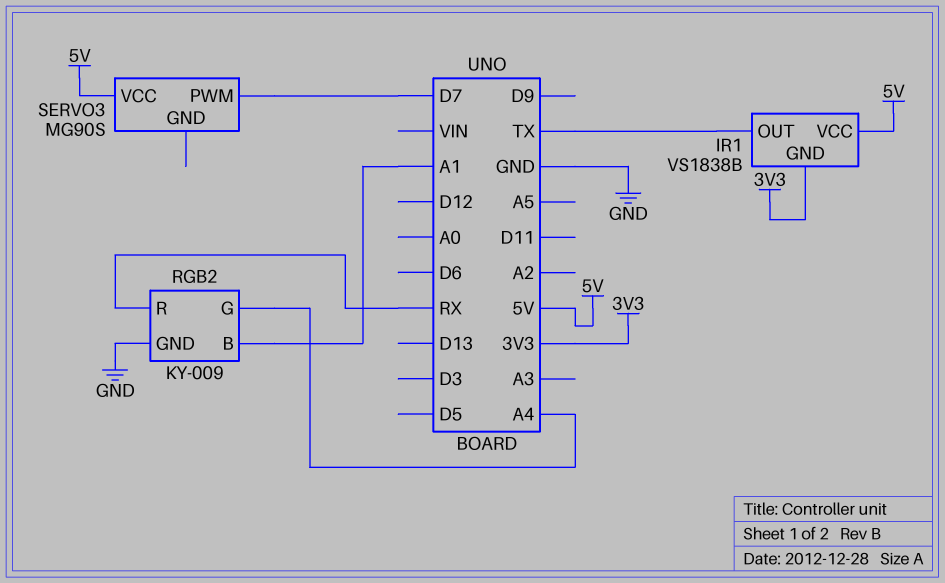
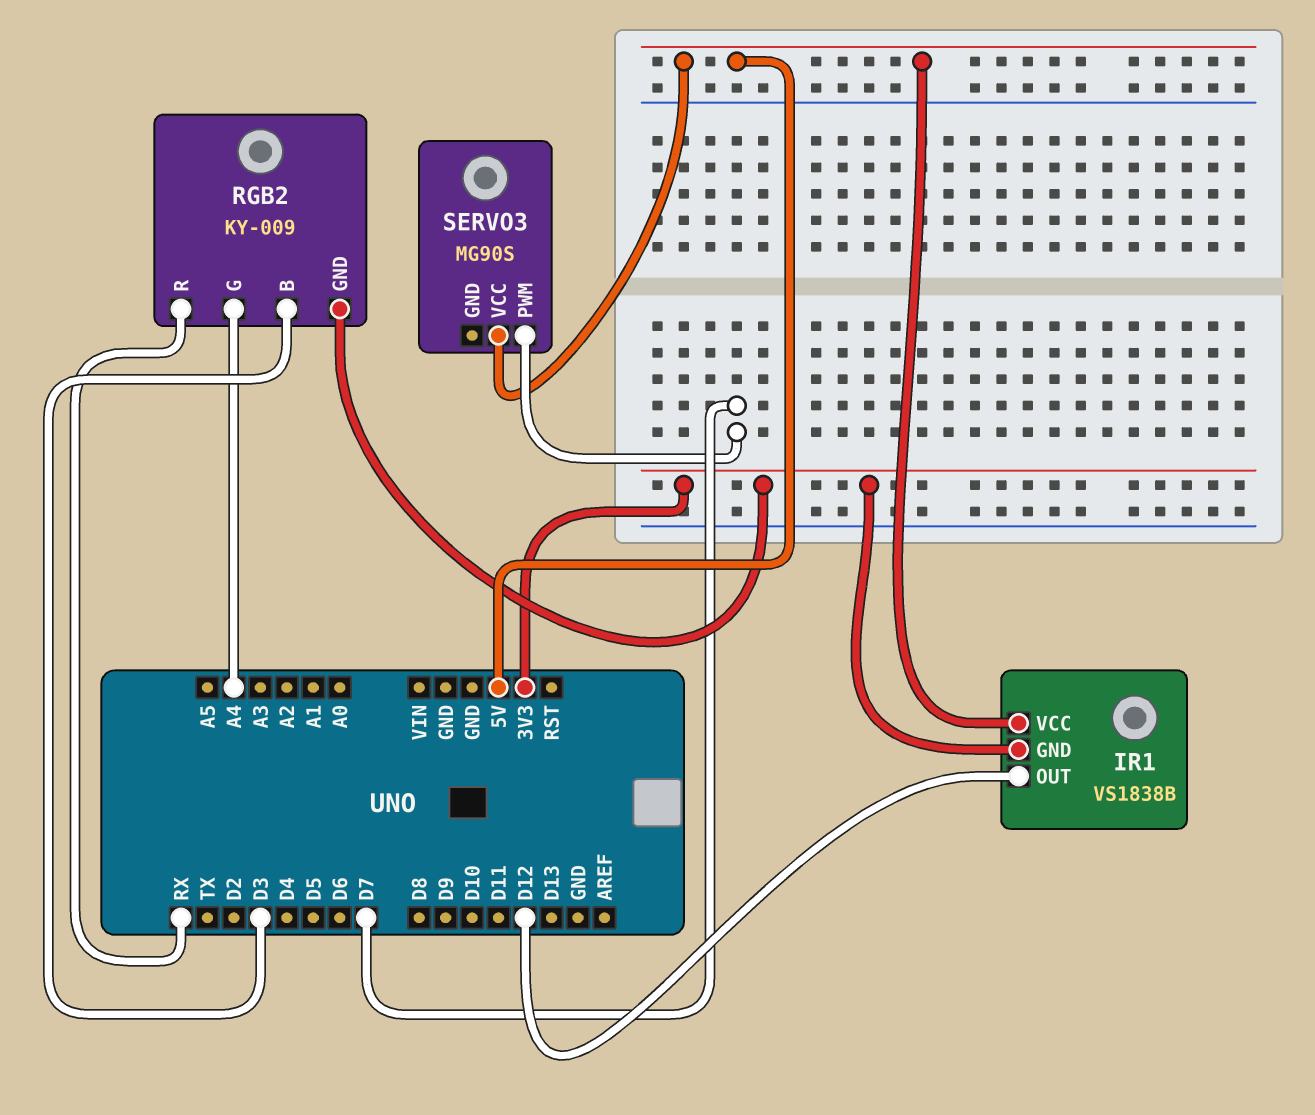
IR1 pin OUT: TX -> D12
RGB2 pin B: A1 -> D3
RGB2 pin GND: GND -> 3V3

